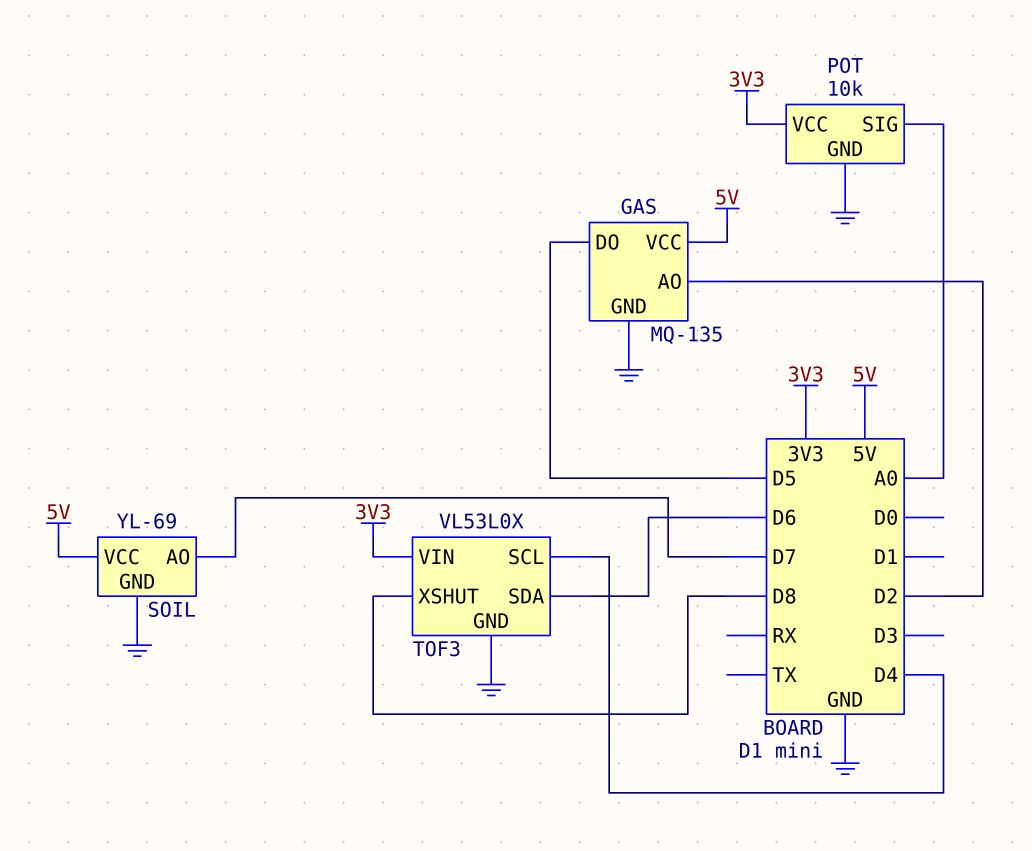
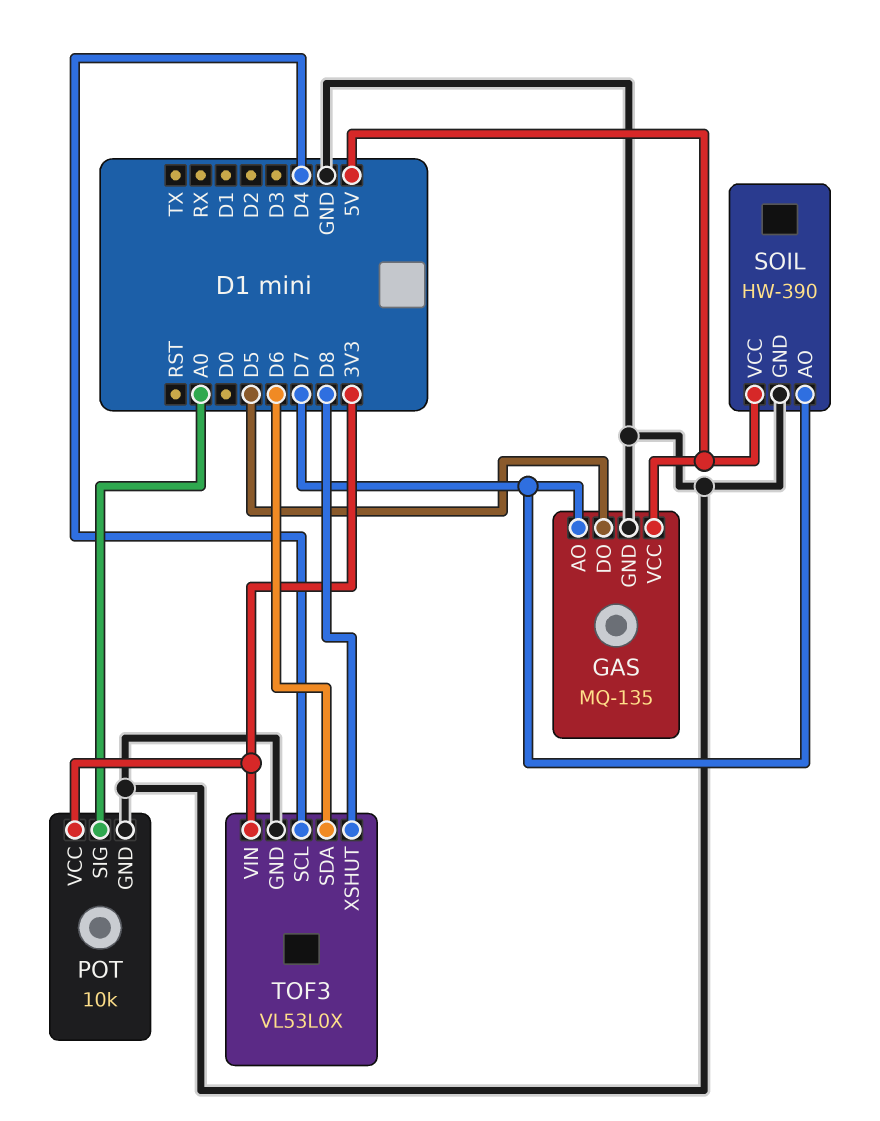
GAS pin AO: D2 -> D7
SOIL: YL-69 -> HW-390

